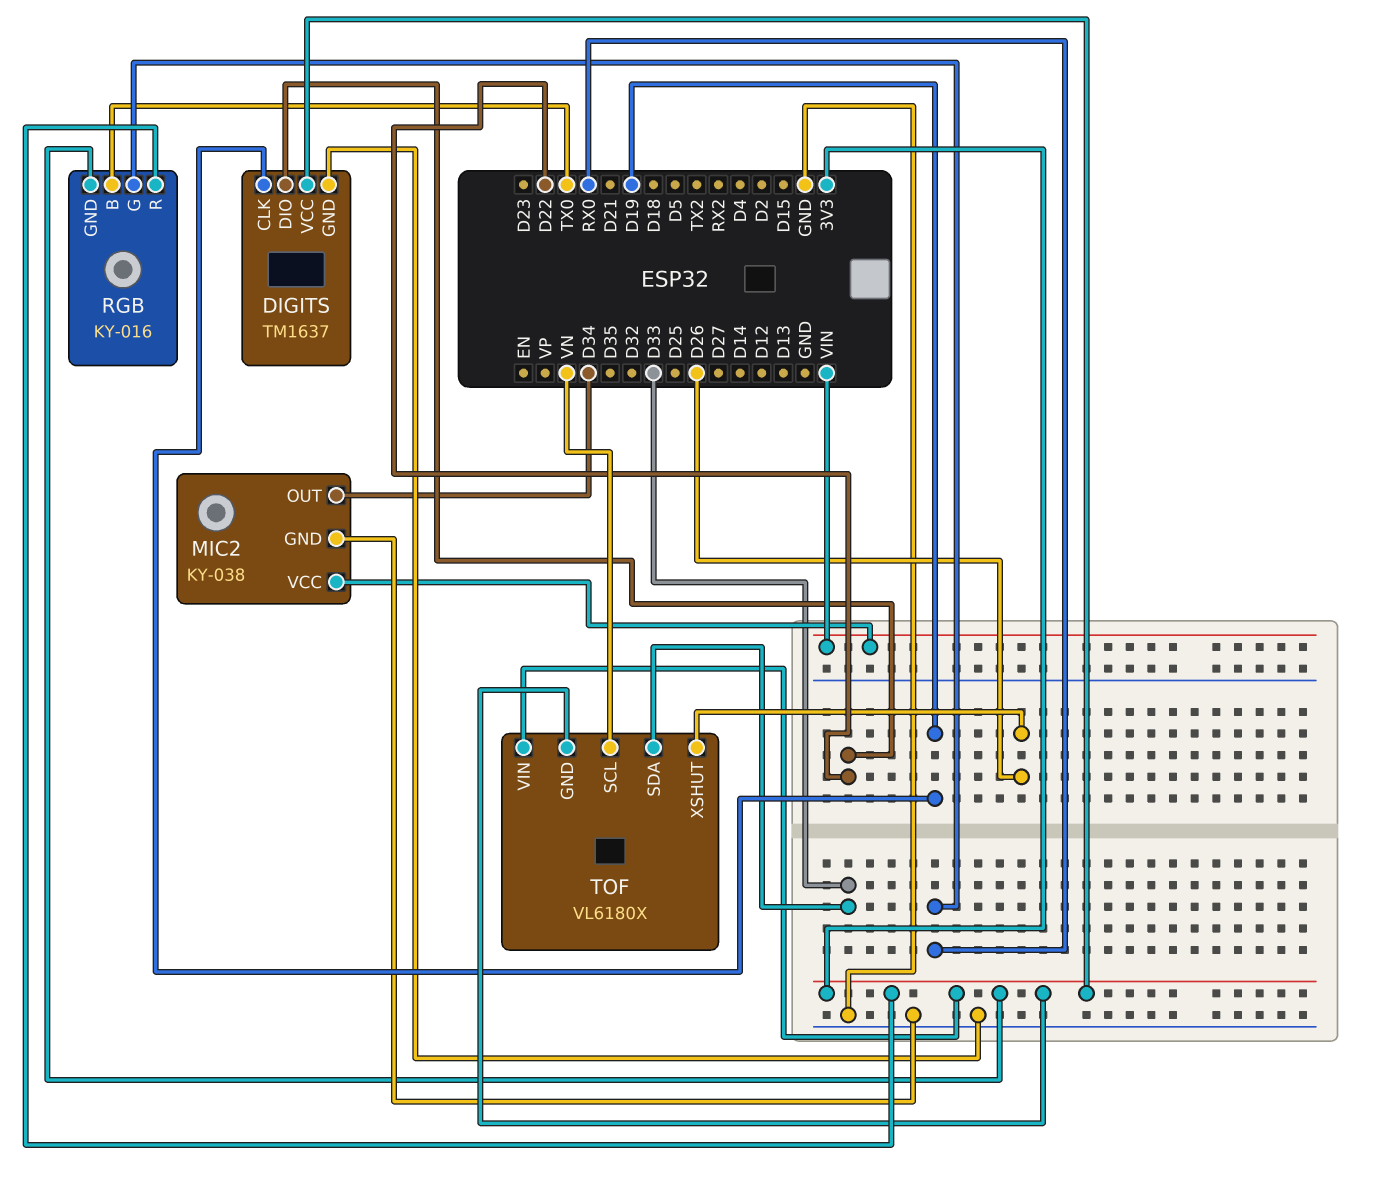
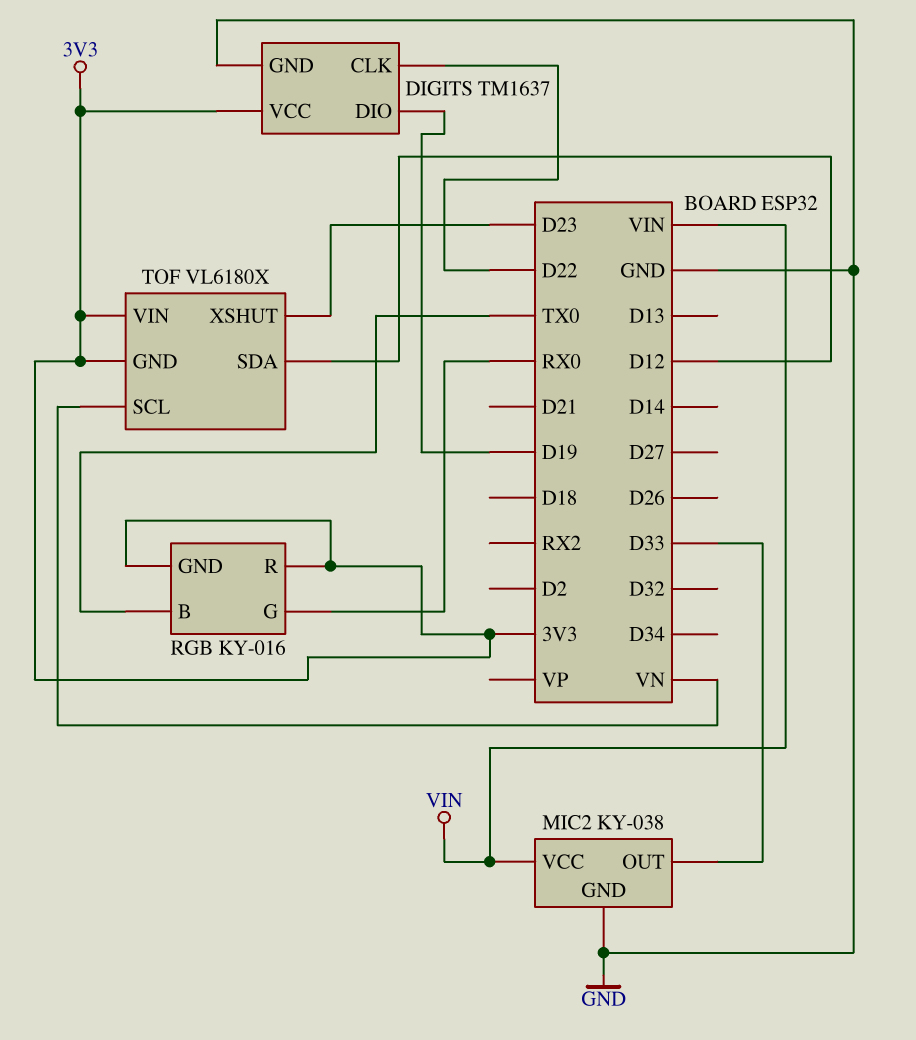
DIGITS pin CLK: D19 -> D22
DIGITS pin DIO: D22 -> D19
MIC2 pin OUT: D34 -> D33
TOF pin SDA: D33 -> D12
TOF pin XSHUT: D26 -> D23

